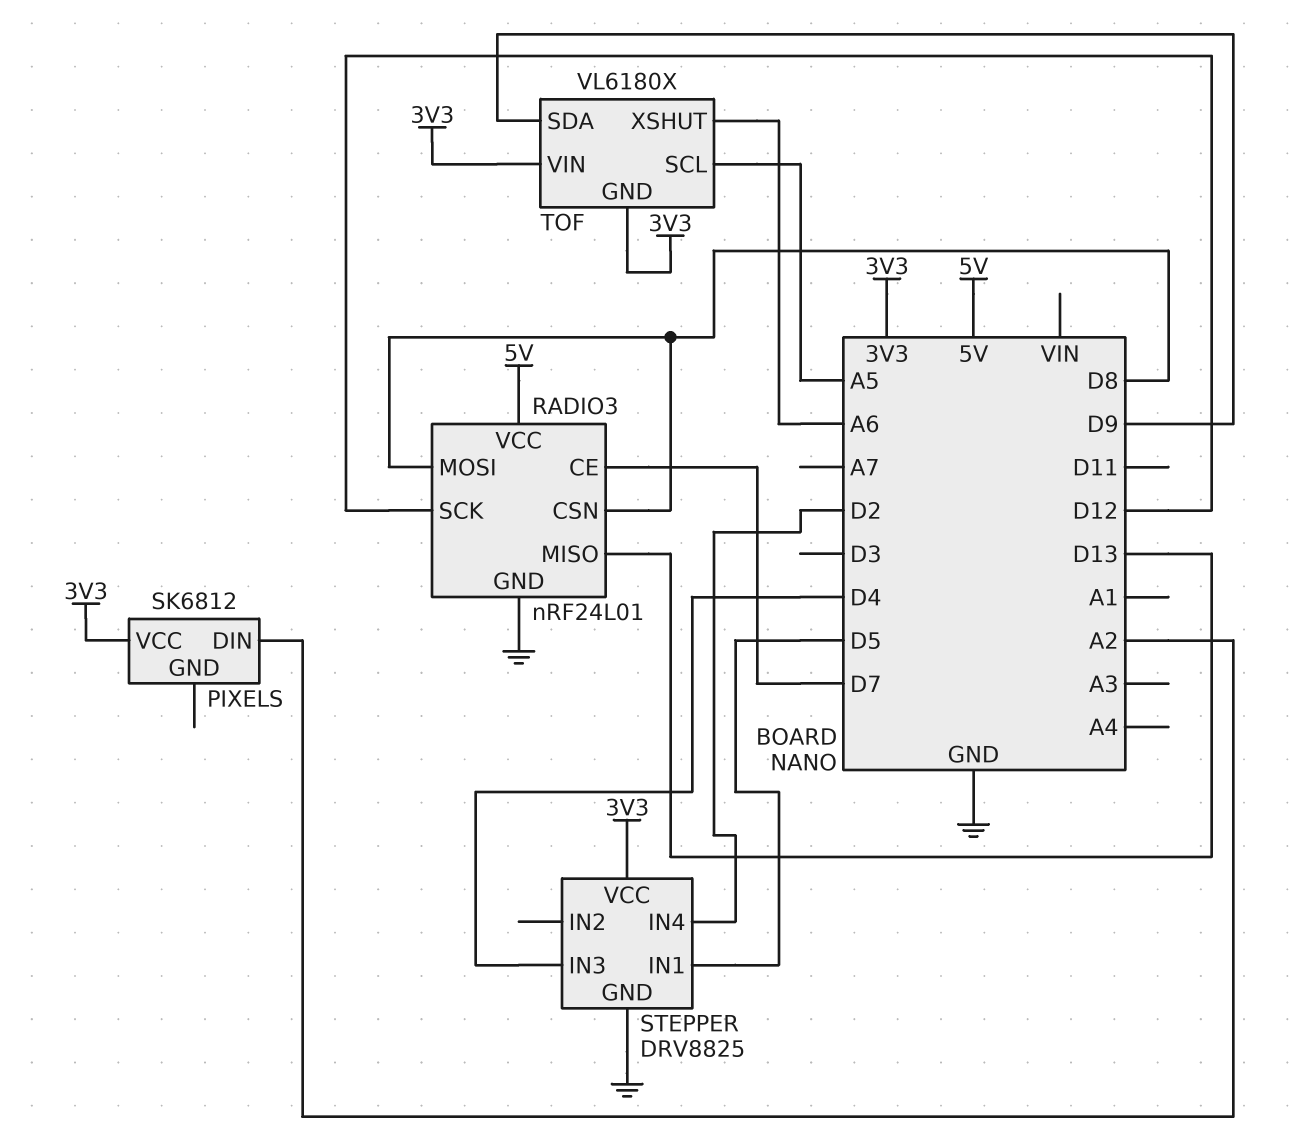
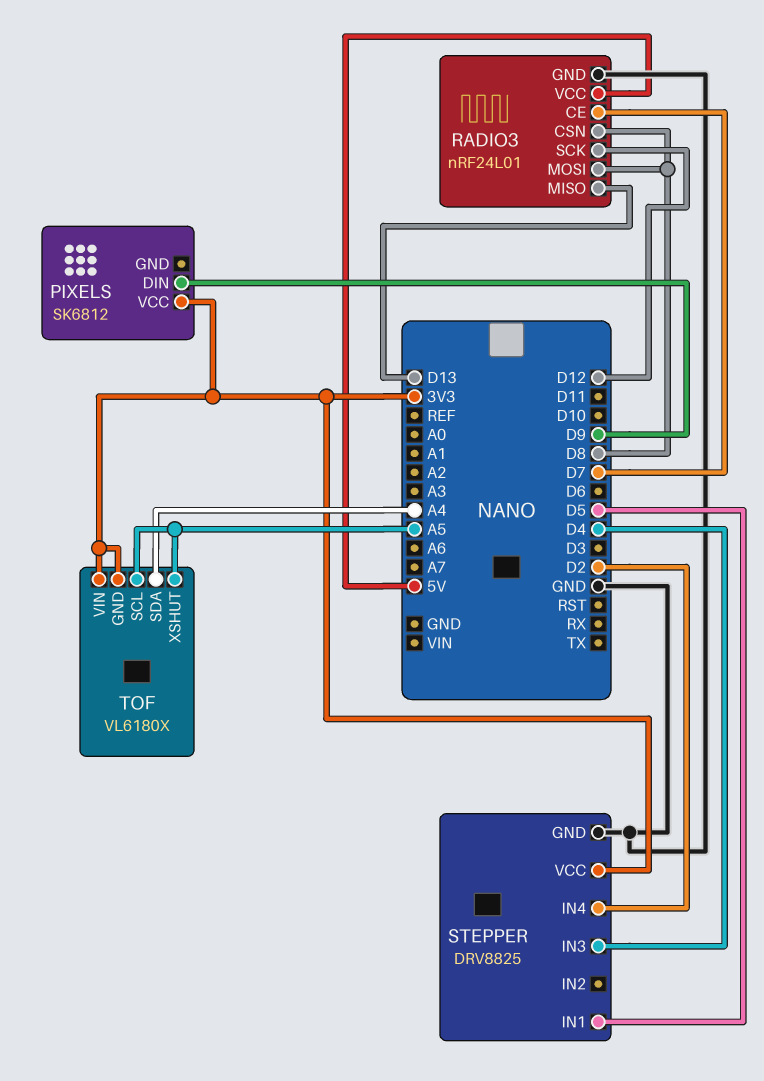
PIXELS pin DIN: A2 -> D9
TOF pin SDA: D9 -> A4
TOF pin XSHUT: A6 -> A5

